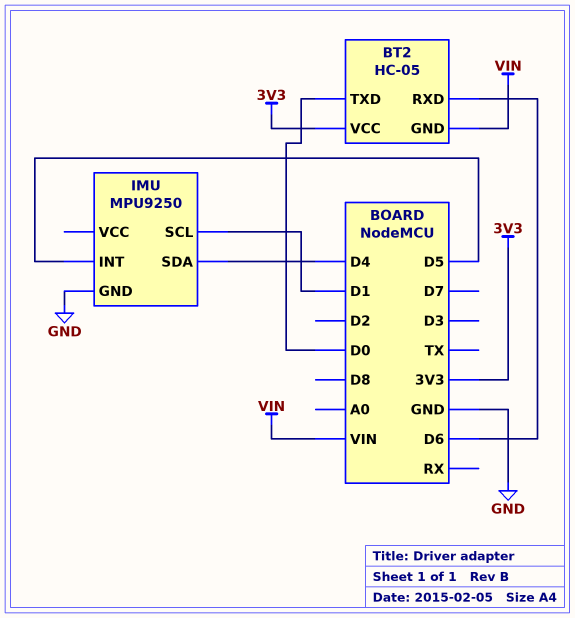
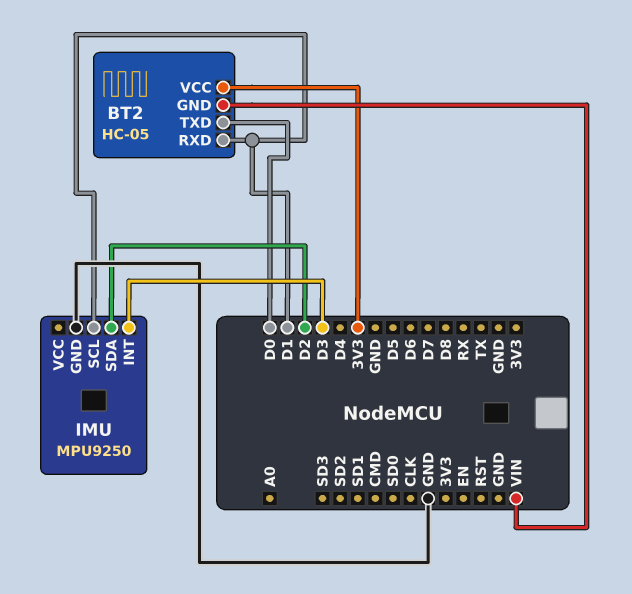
BT2 pin RXD: D6 -> D1
IMU pin INT: D5 -> D3
IMU pin SDA: D4 -> D2

